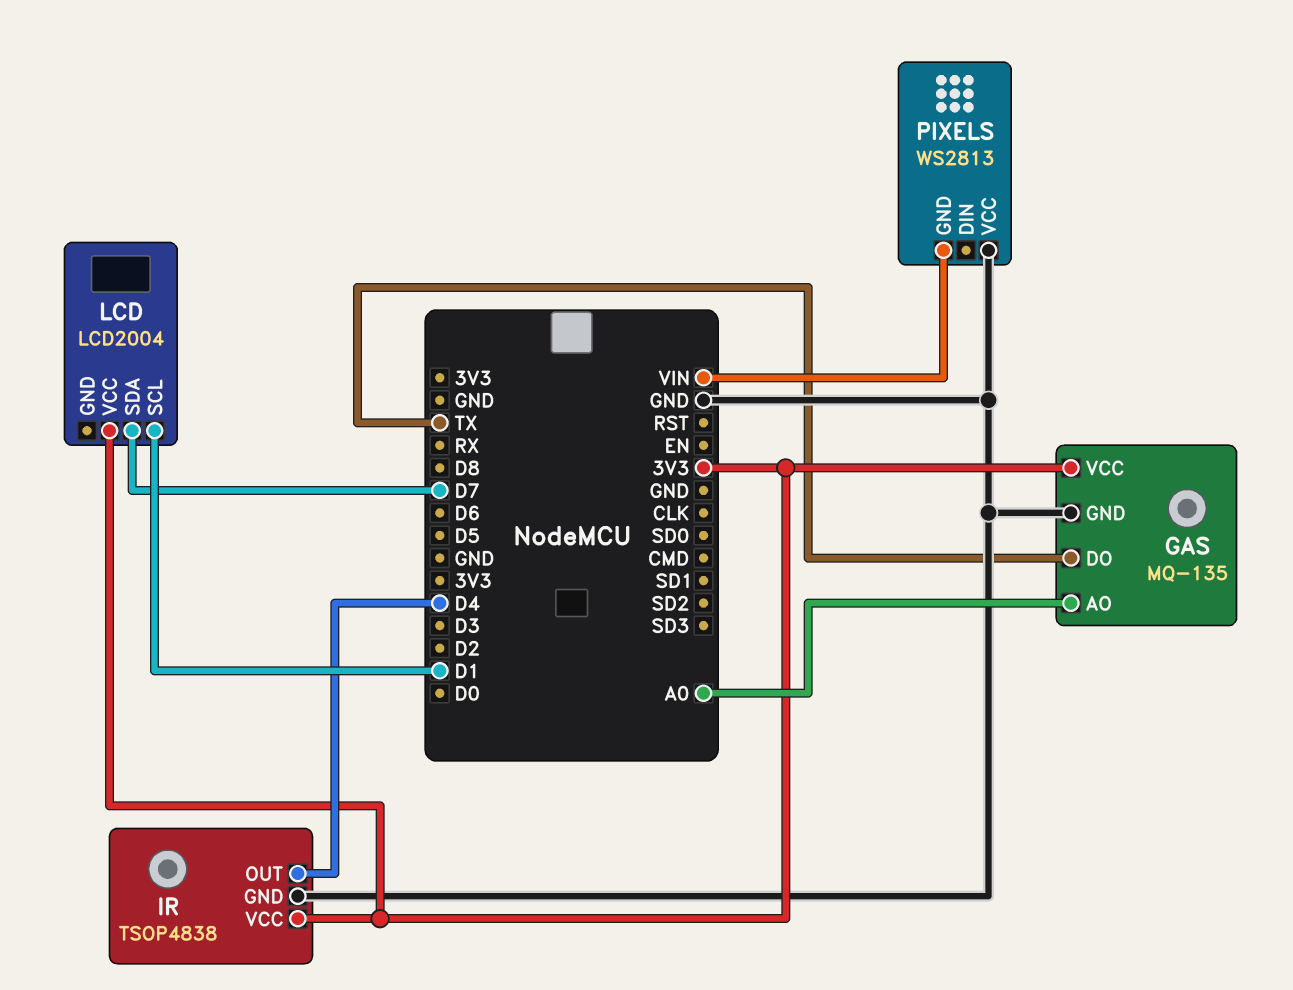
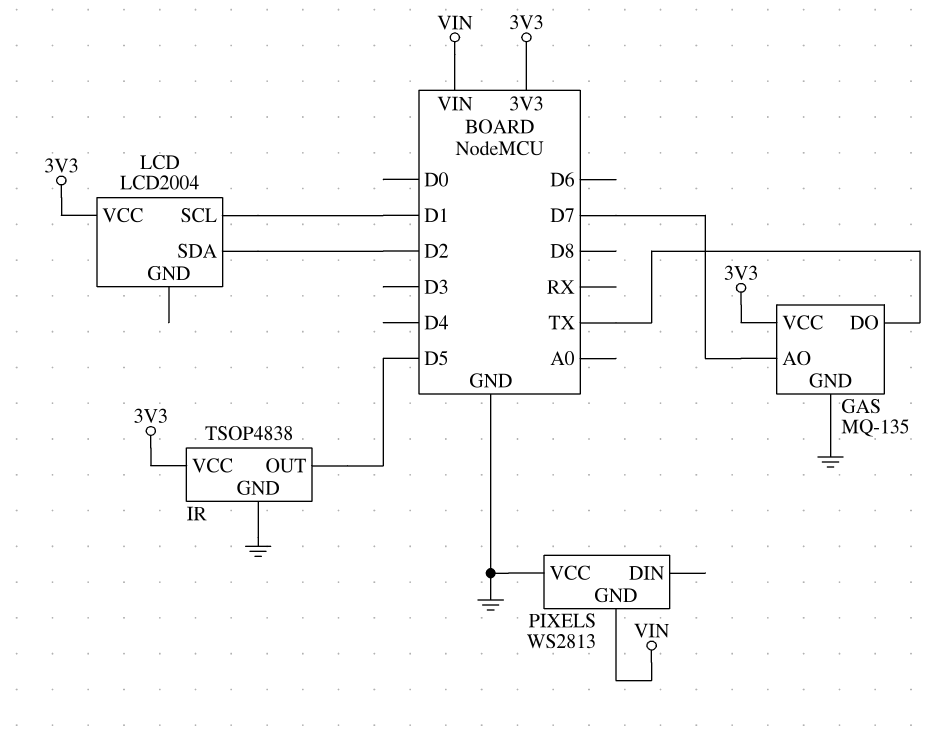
GAS pin AO: A0 -> D7
IR pin OUT: D4 -> D5
LCD pin SDA: D7 -> D2

